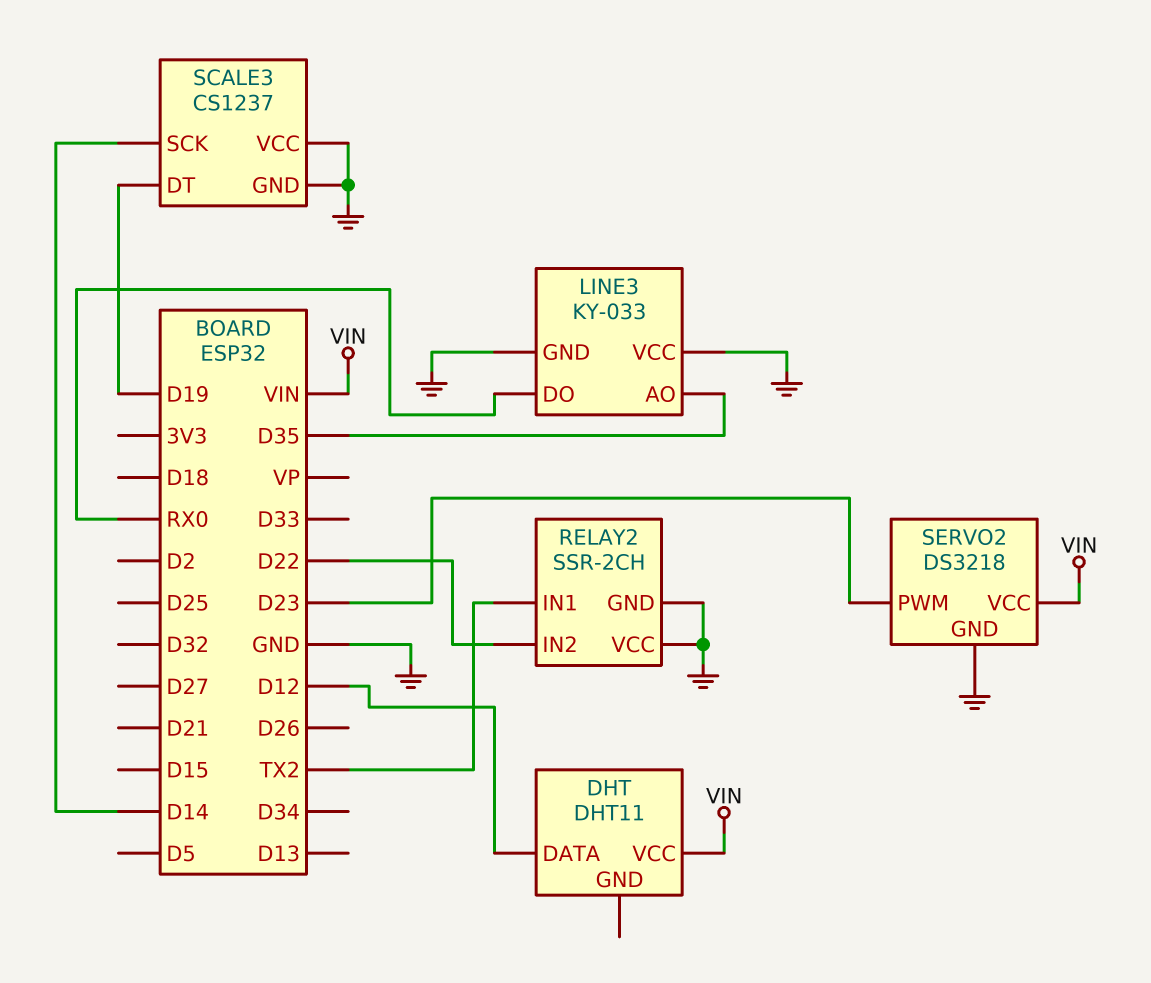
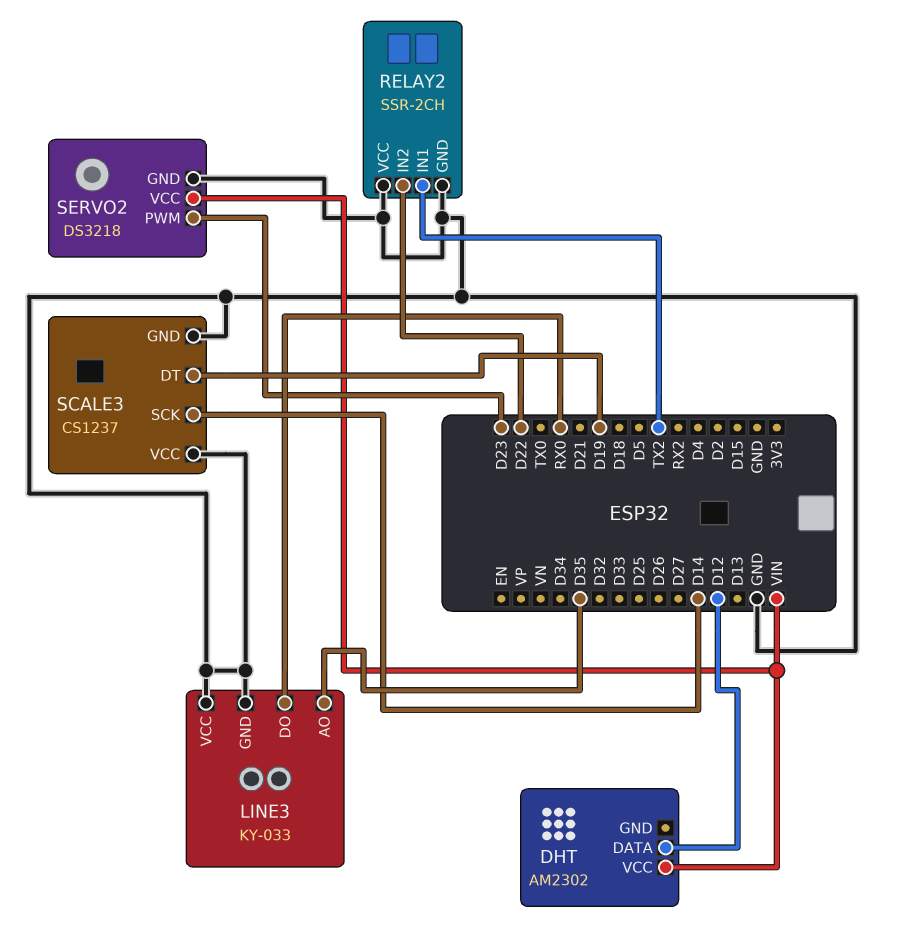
DHT: DHT11 -> AM2302

